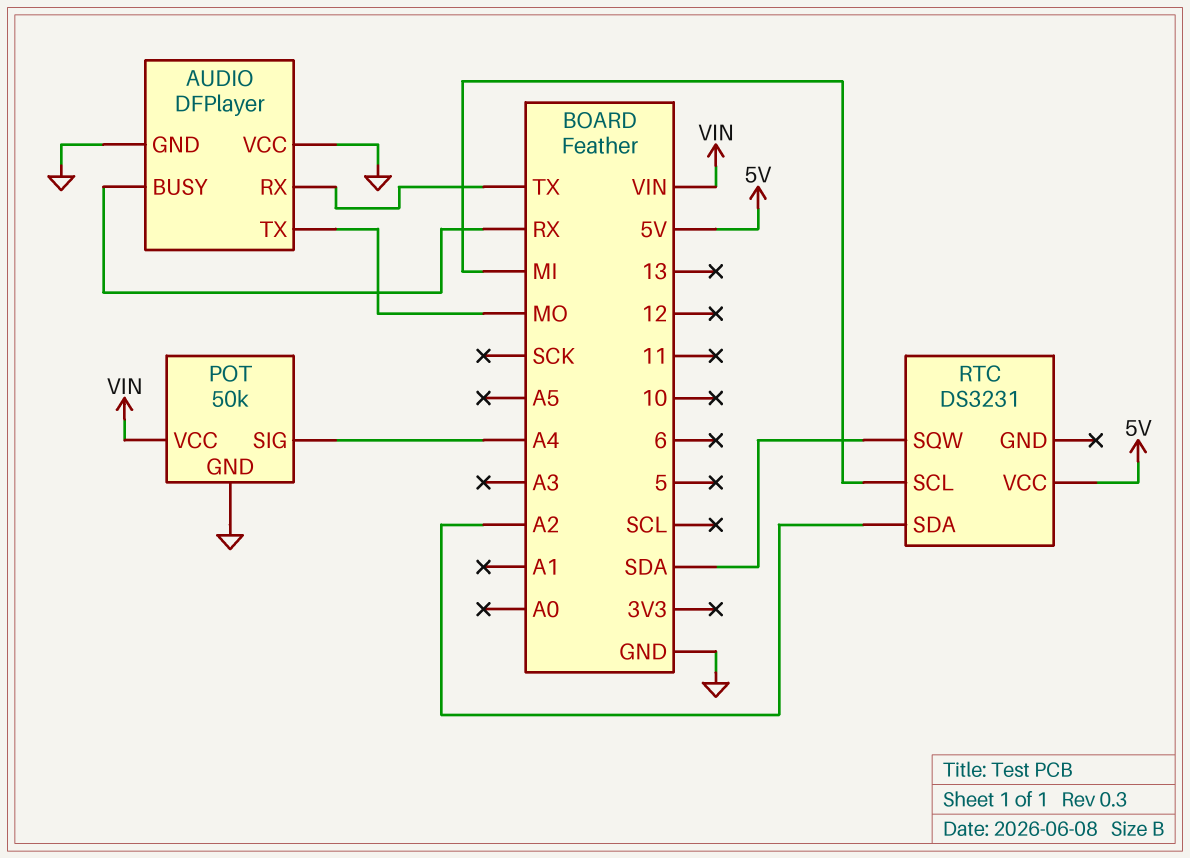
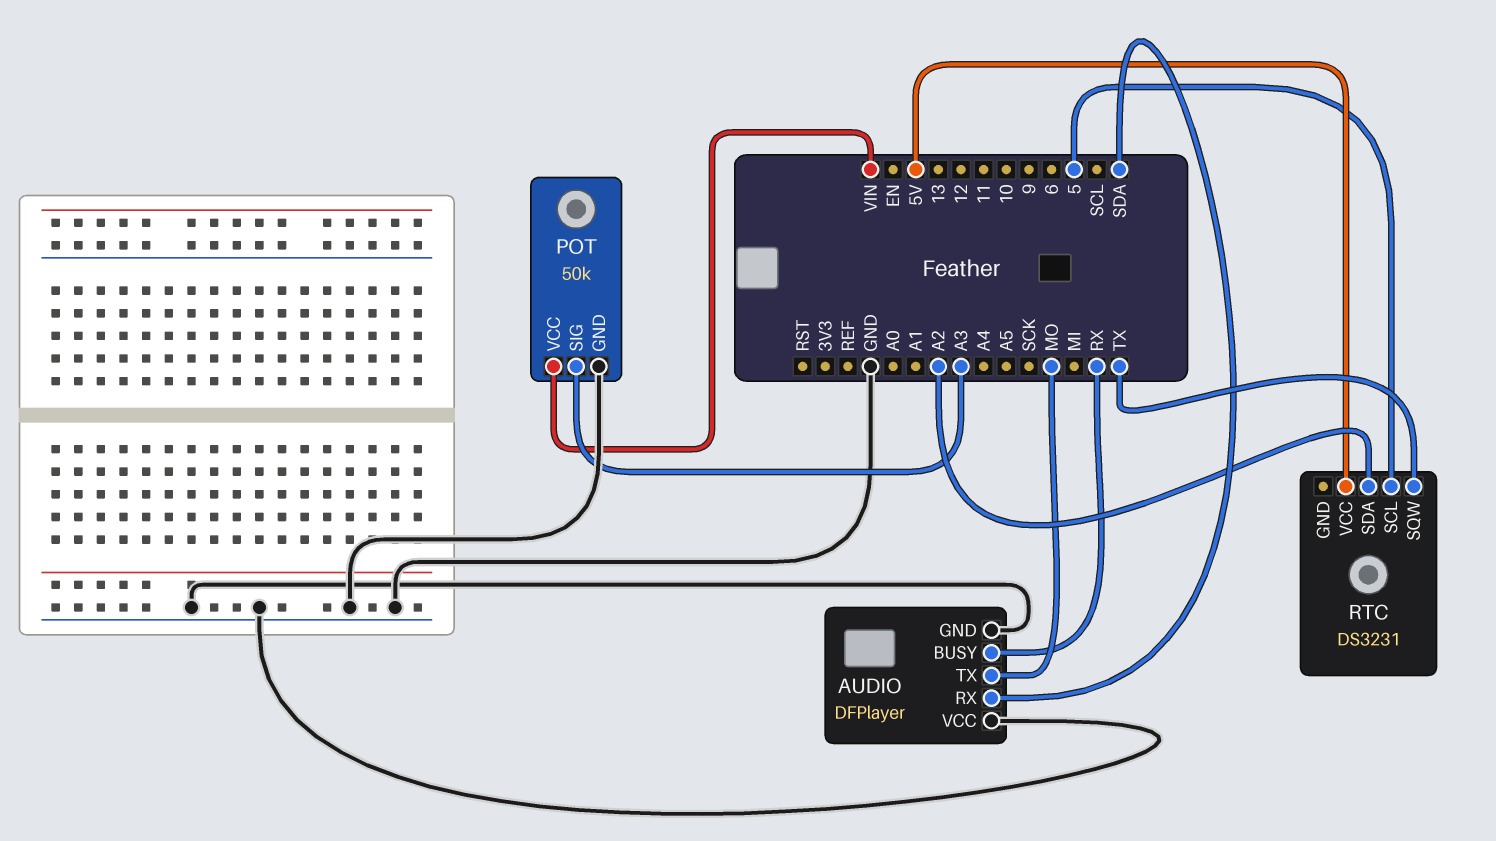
AUDIO pin RX: TX -> SDA
POT pin SIG: A4 -> A3
RTC pin SCL: MI -> 5
RTC pin SQW: SDA -> TX

